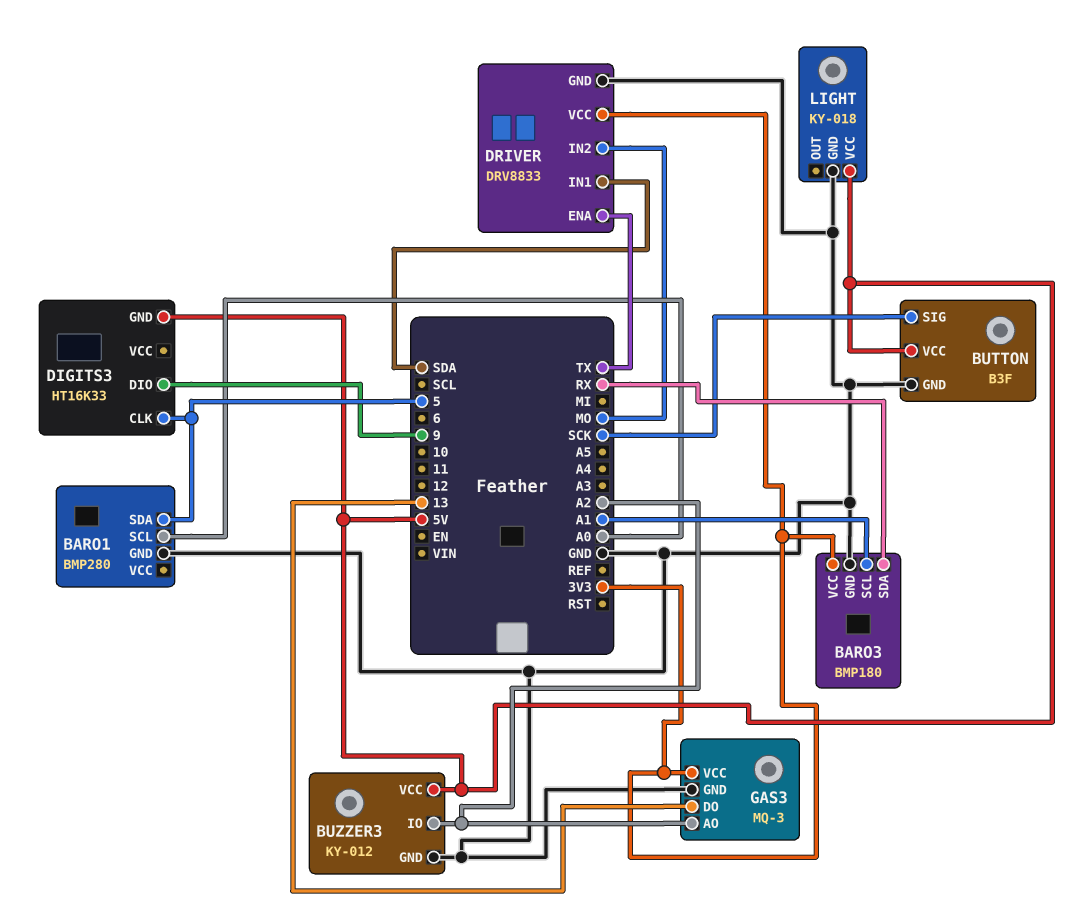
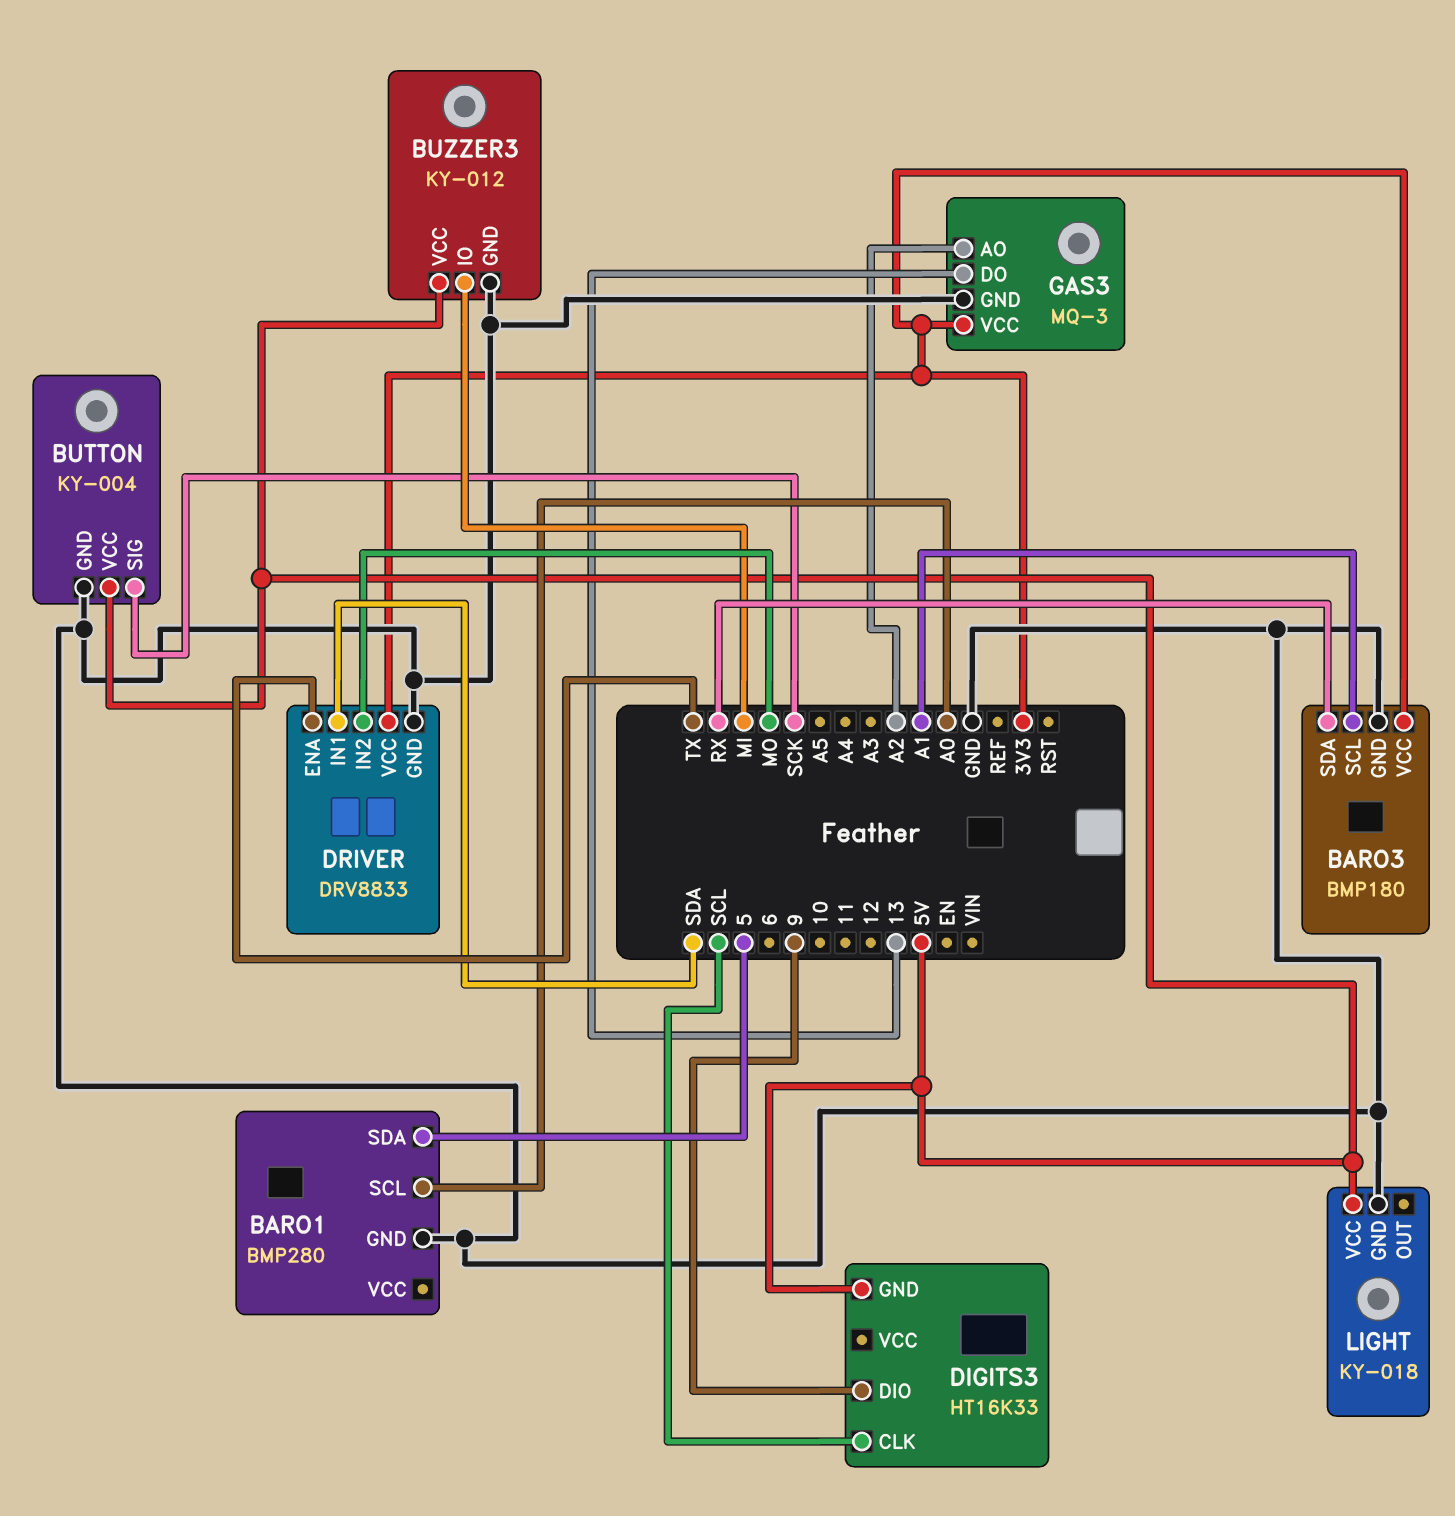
BUTTON: B3F -> KY-004
BUZZER3 pin IO: A2 -> MI
DIGITS3 pin CLK: 5 -> SCL

